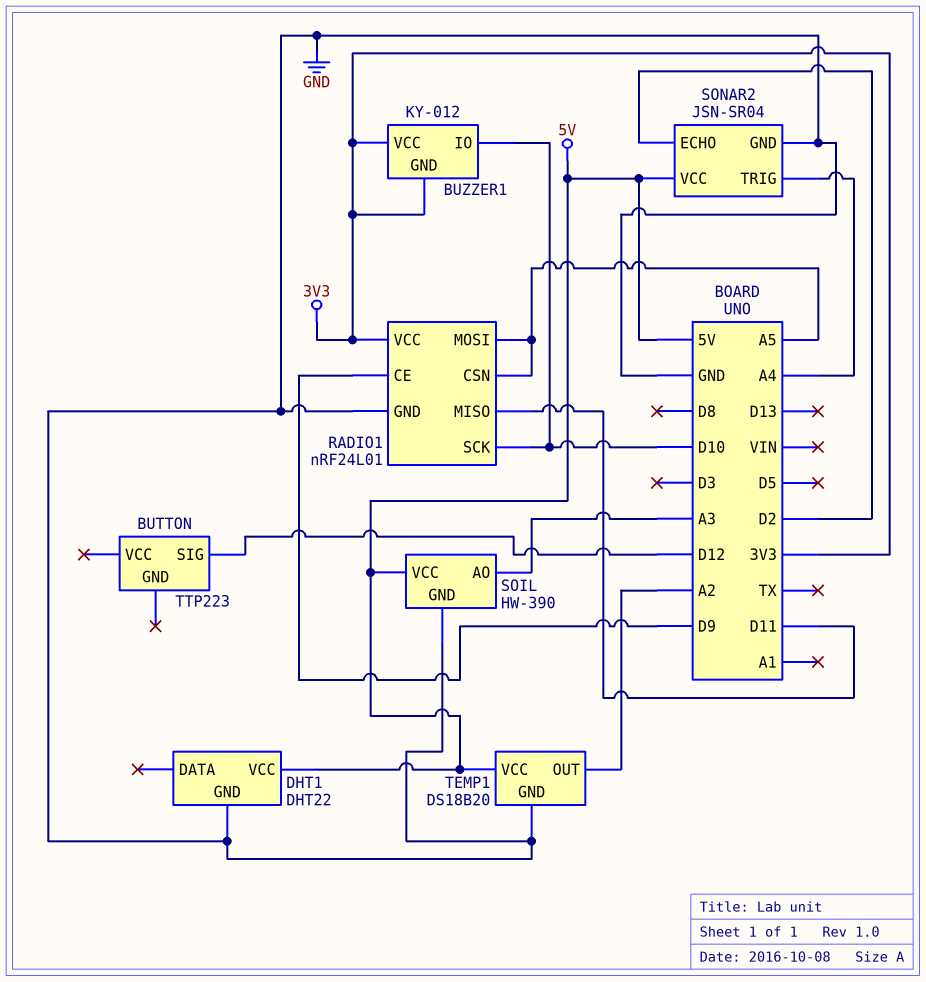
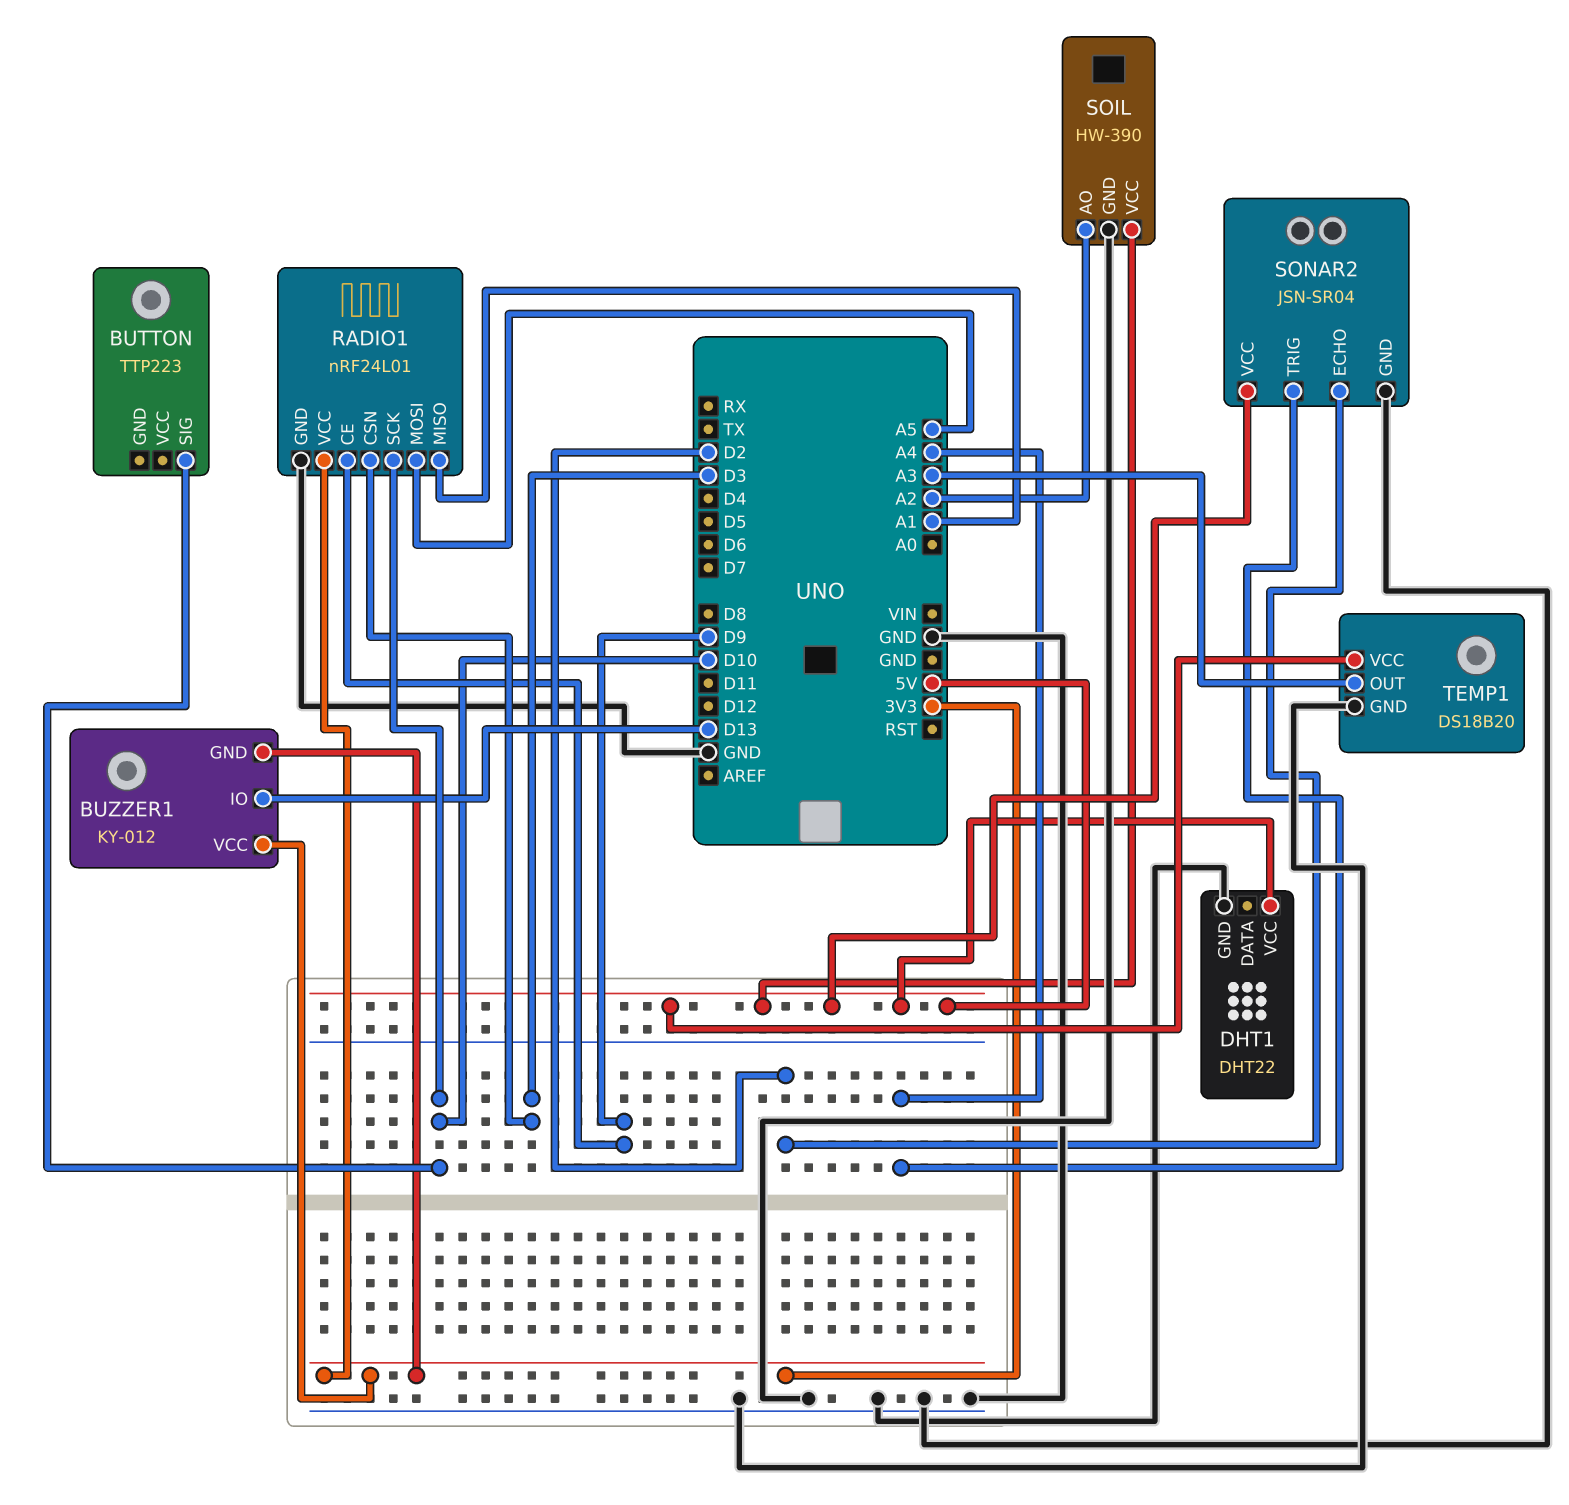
BUTTON pin SIG: D12 -> D10
BUZZER1 pin IO: D10 -> D13
RADIO1 pin CSN: A5 -> D3
RADIO1 pin MISO: D11 -> A1
SOIL pin AO: A3 -> A2
TEMP1 pin OUT: A2 -> A3

